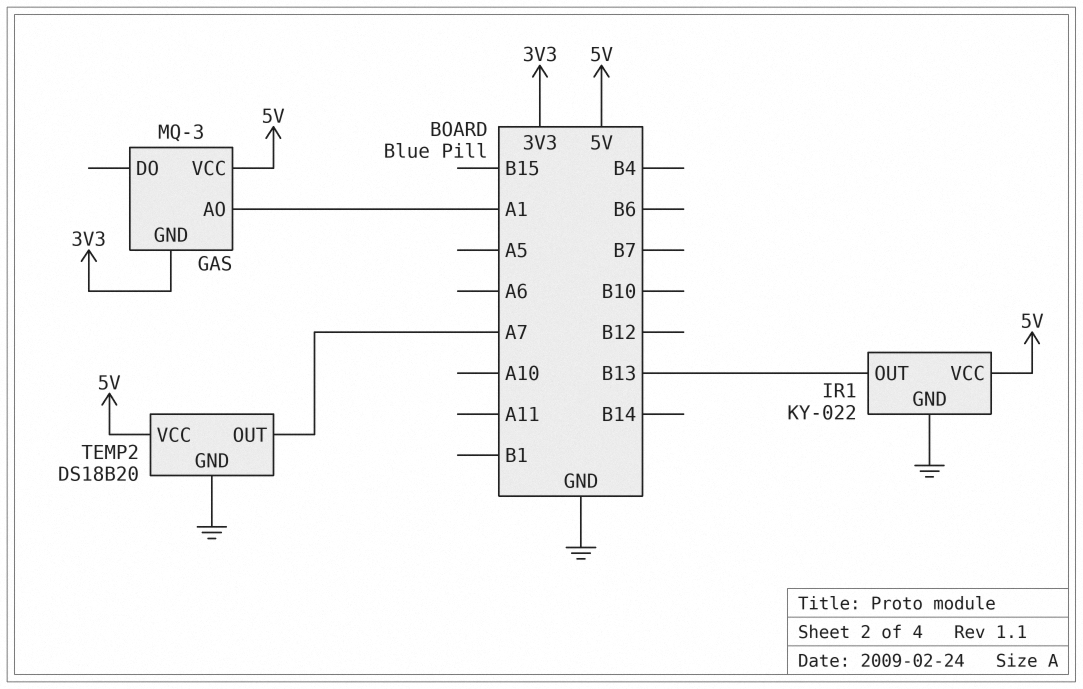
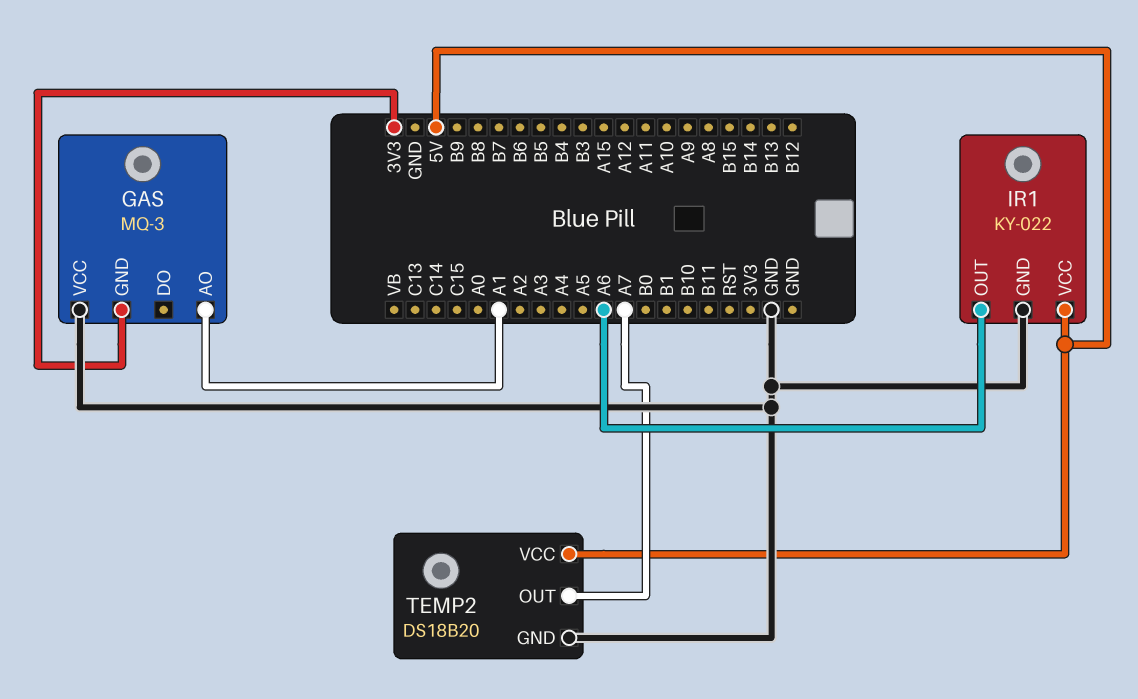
GAS pin VCC: 5V -> GND
IR1 pin OUT: B13 -> A6

